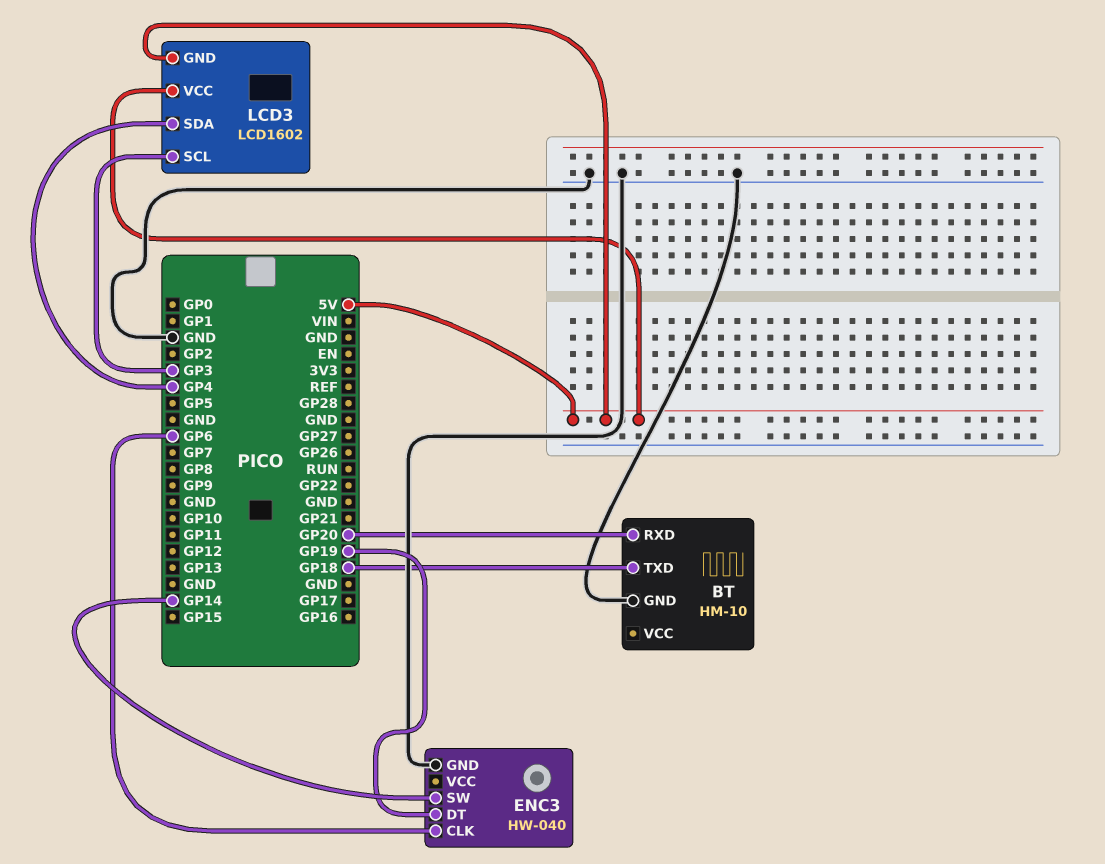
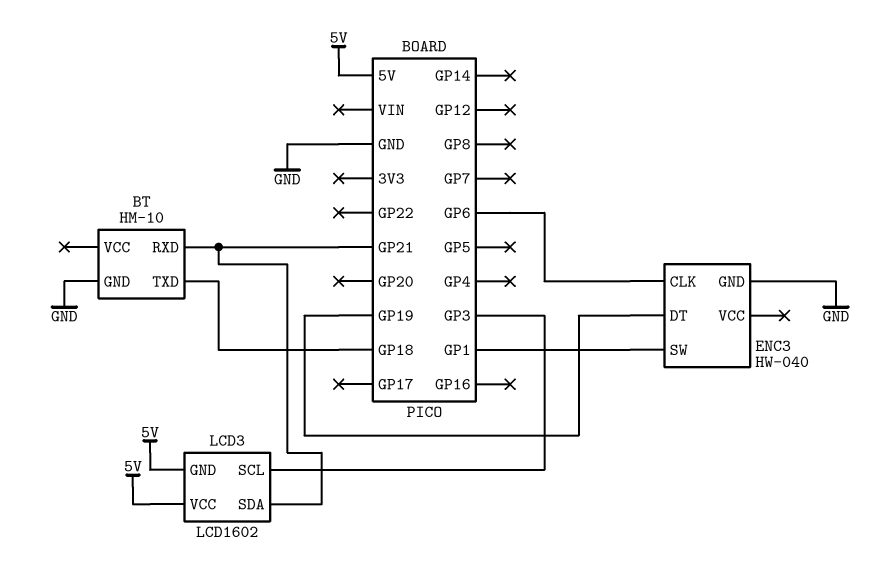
BT pin RXD: GP20 -> GP21
ENC3 pin SW: GP14 -> GP1
LCD3 pin SDA: GP4 -> GP21

